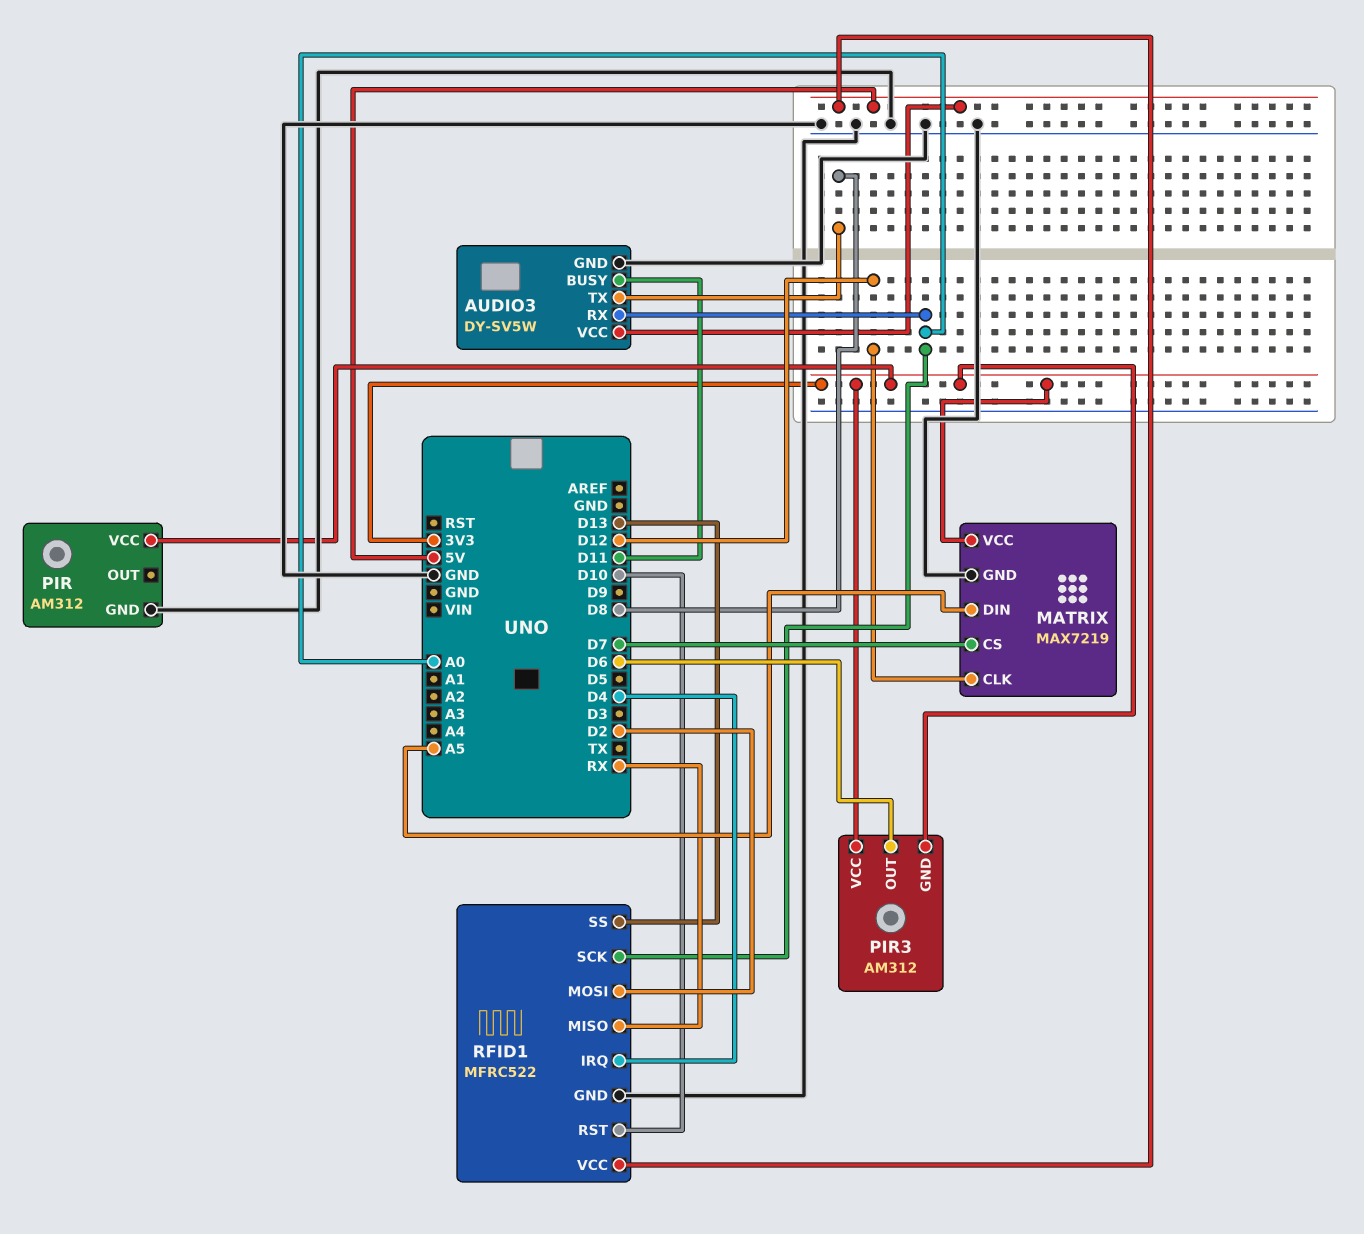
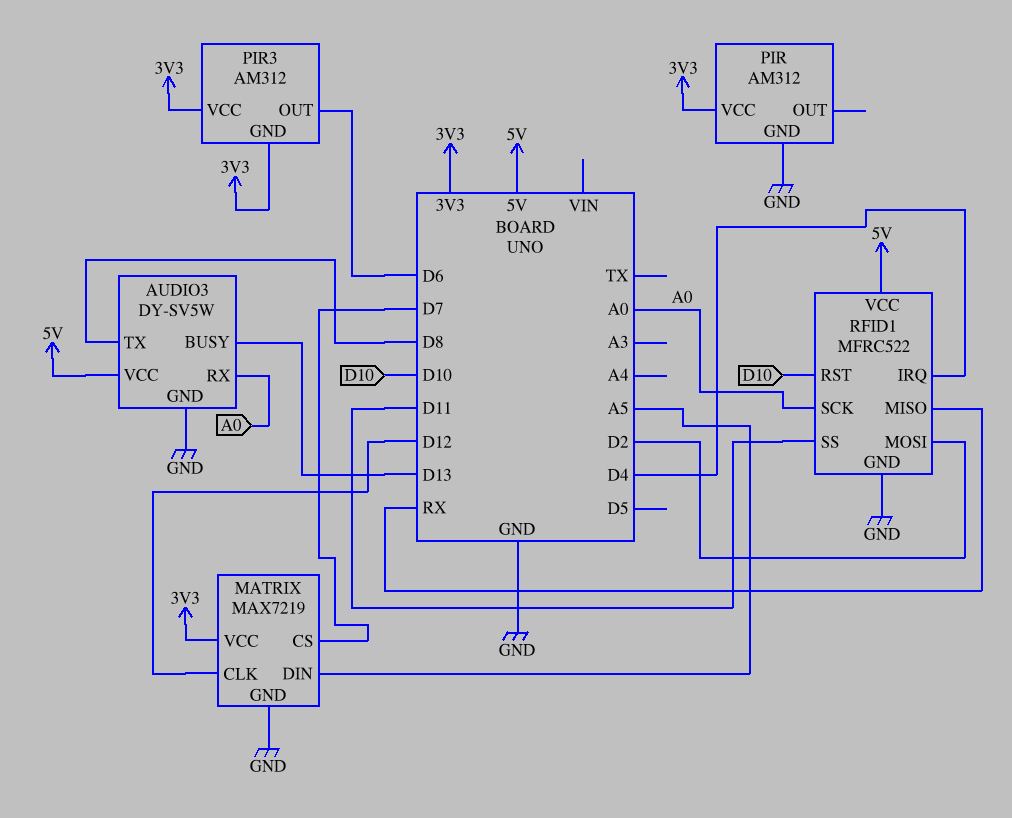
AUDIO3 pin BUSY: D11 -> D13
RFID1 pin SS: D13 -> D11

